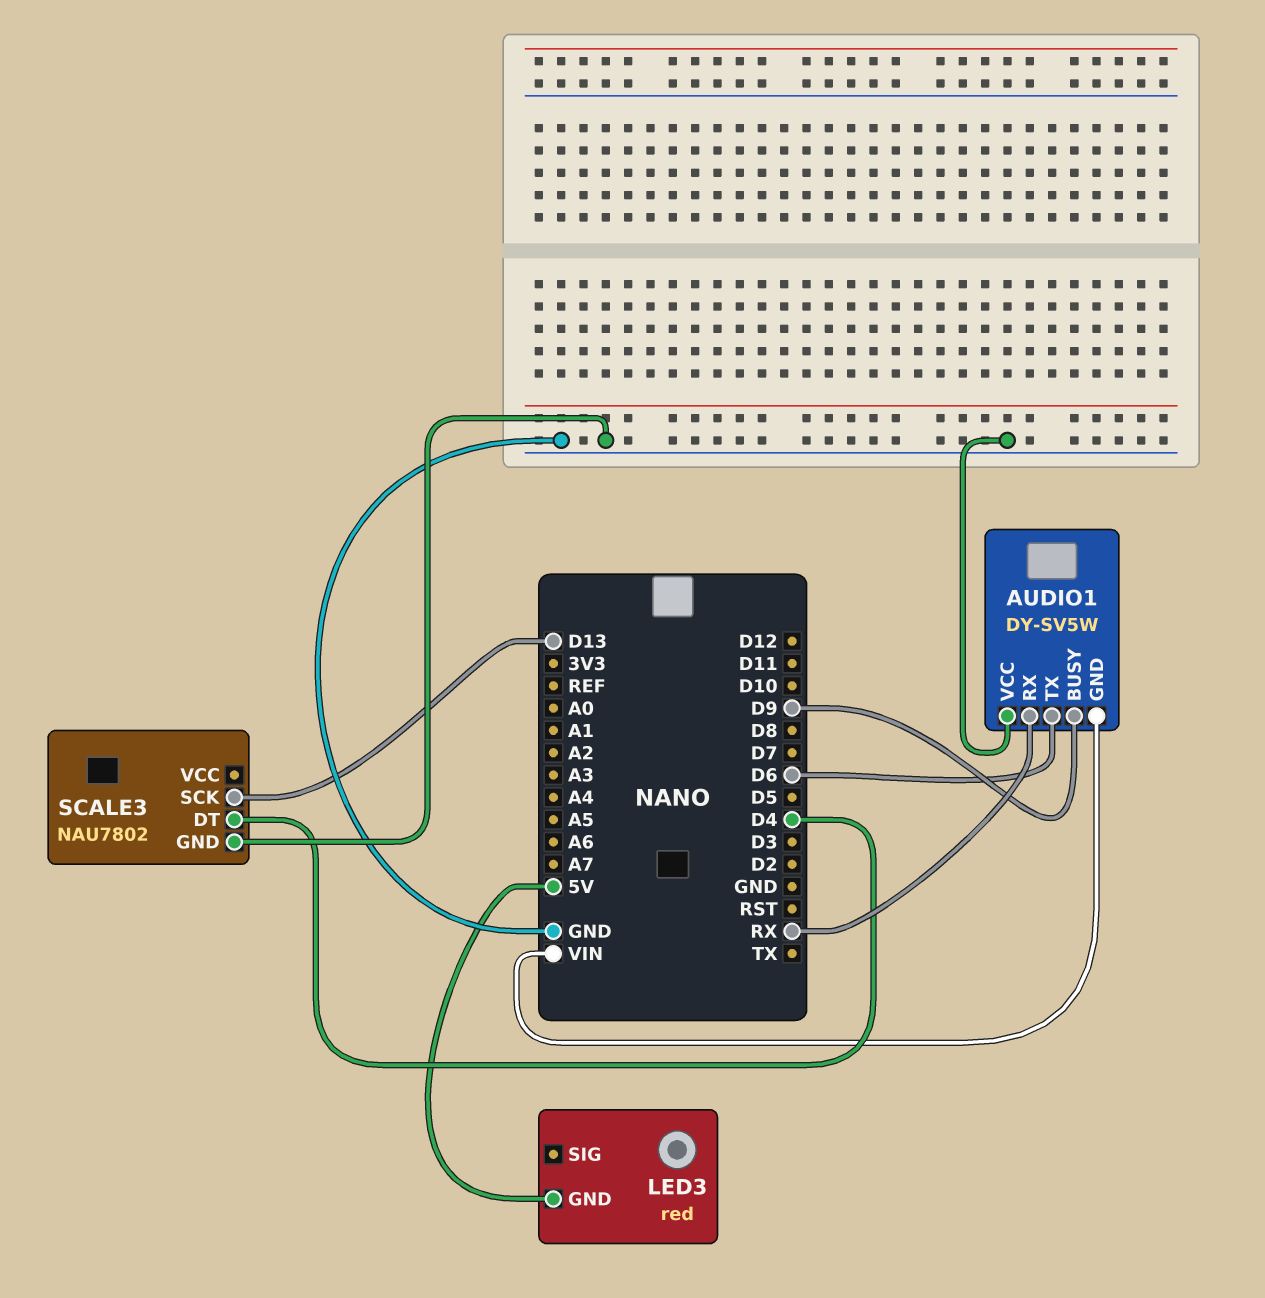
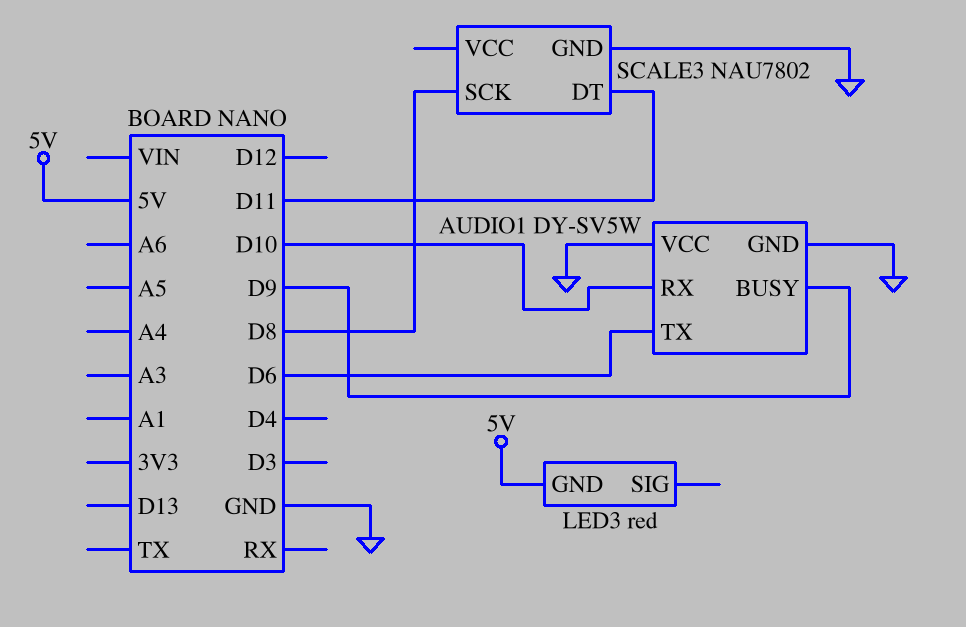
AUDIO1 pin GND: VIN -> GND
AUDIO1 pin RX: RX -> D10
SCALE3 pin DT: D4 -> D11
SCALE3 pin SCK: D13 -> D8

